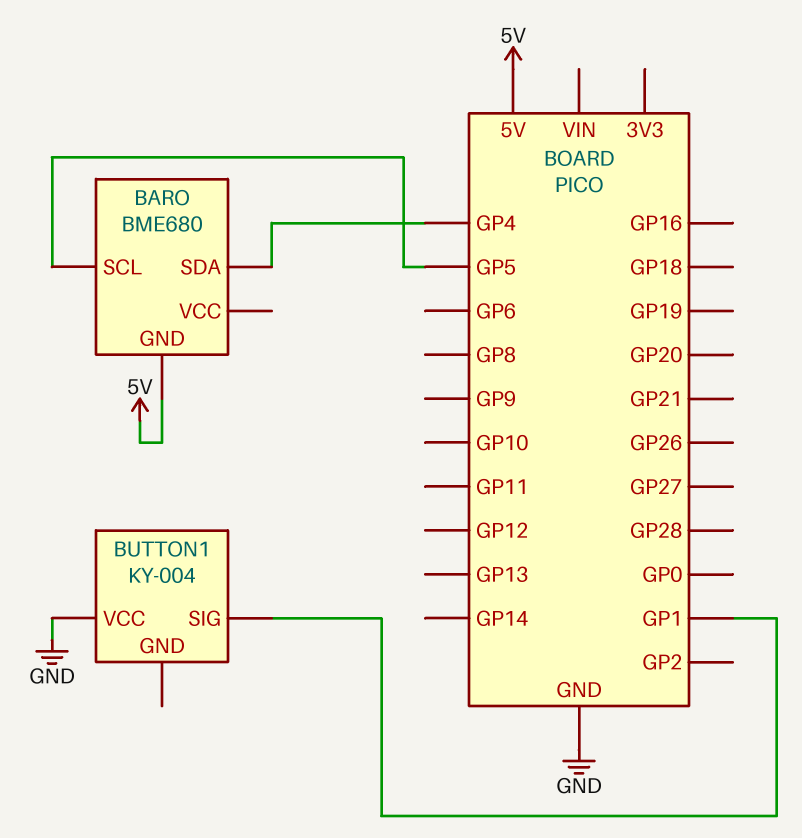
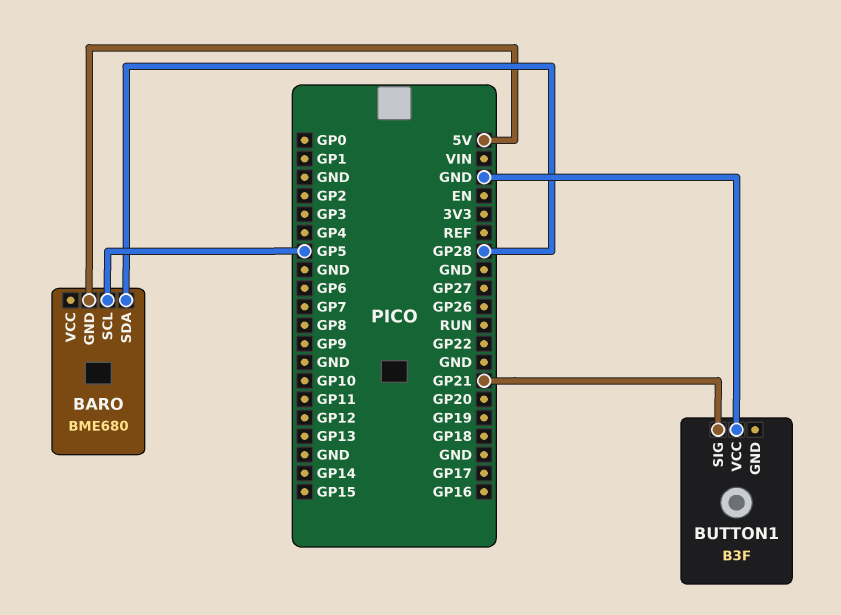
BARO pin SDA: GP4 -> GP28
BUTTON1: KY-004 -> B3F
BUTTON1 pin SIG: GP1 -> GP21

